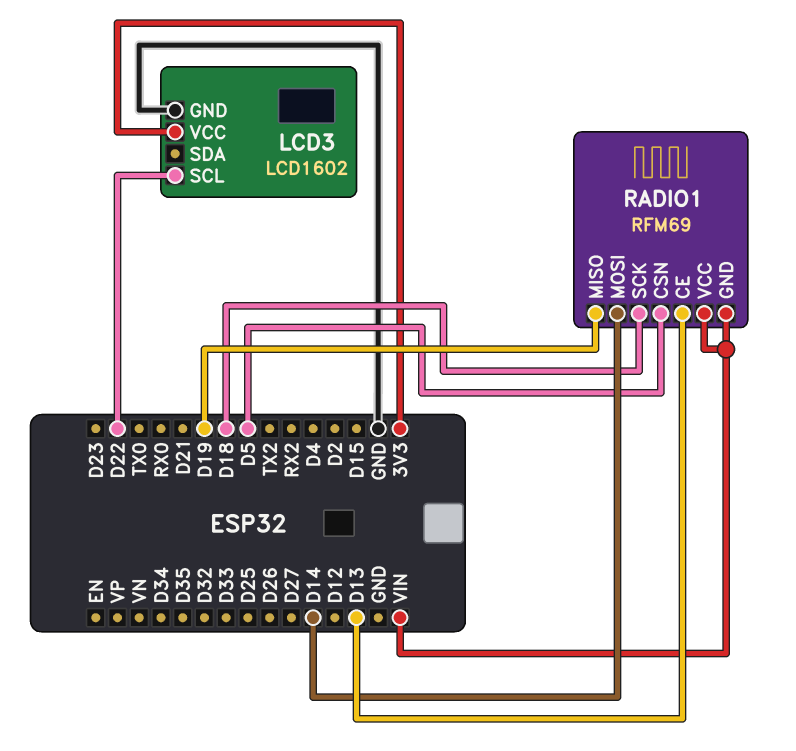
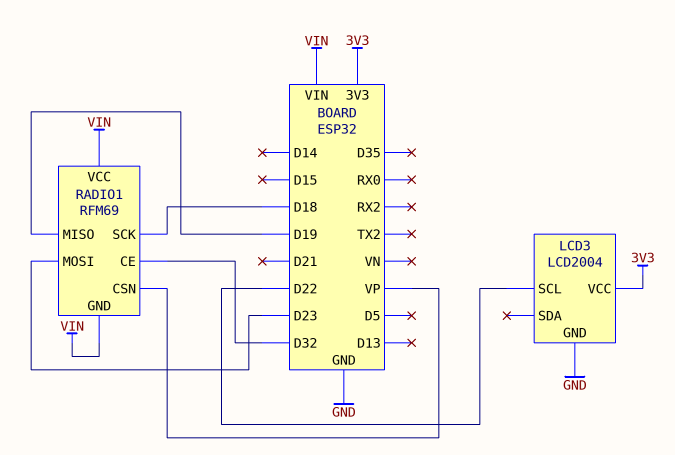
LCD3: LCD1602 -> LCD2004
RADIO1 pin CE: D13 -> D32
RADIO1 pin CSN: D5 -> VP
RADIO1 pin MOSI: D14 -> D23

